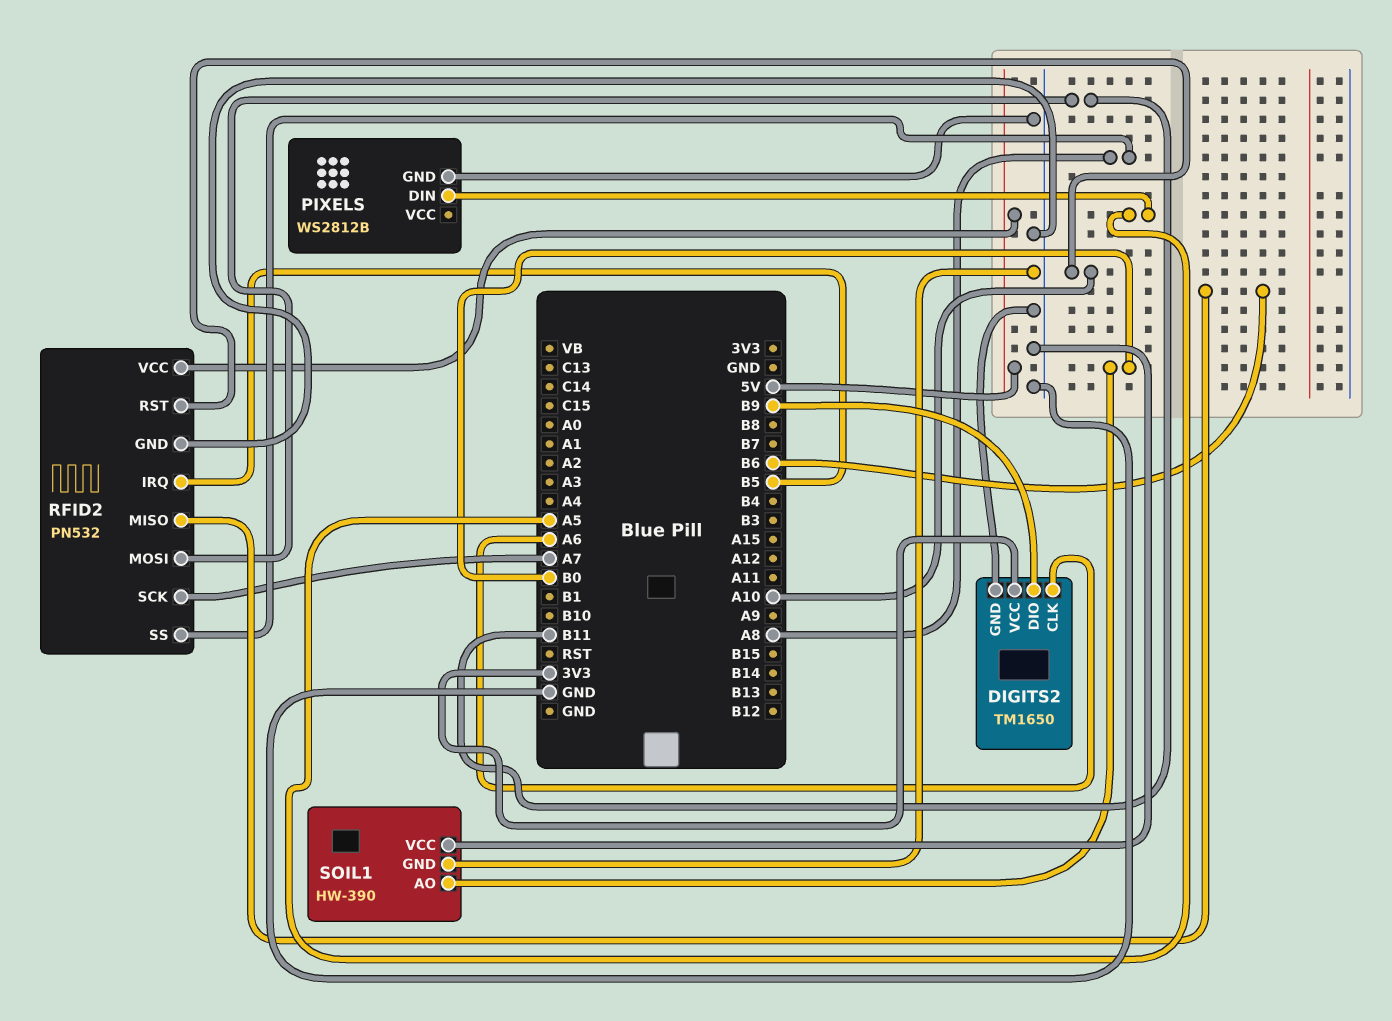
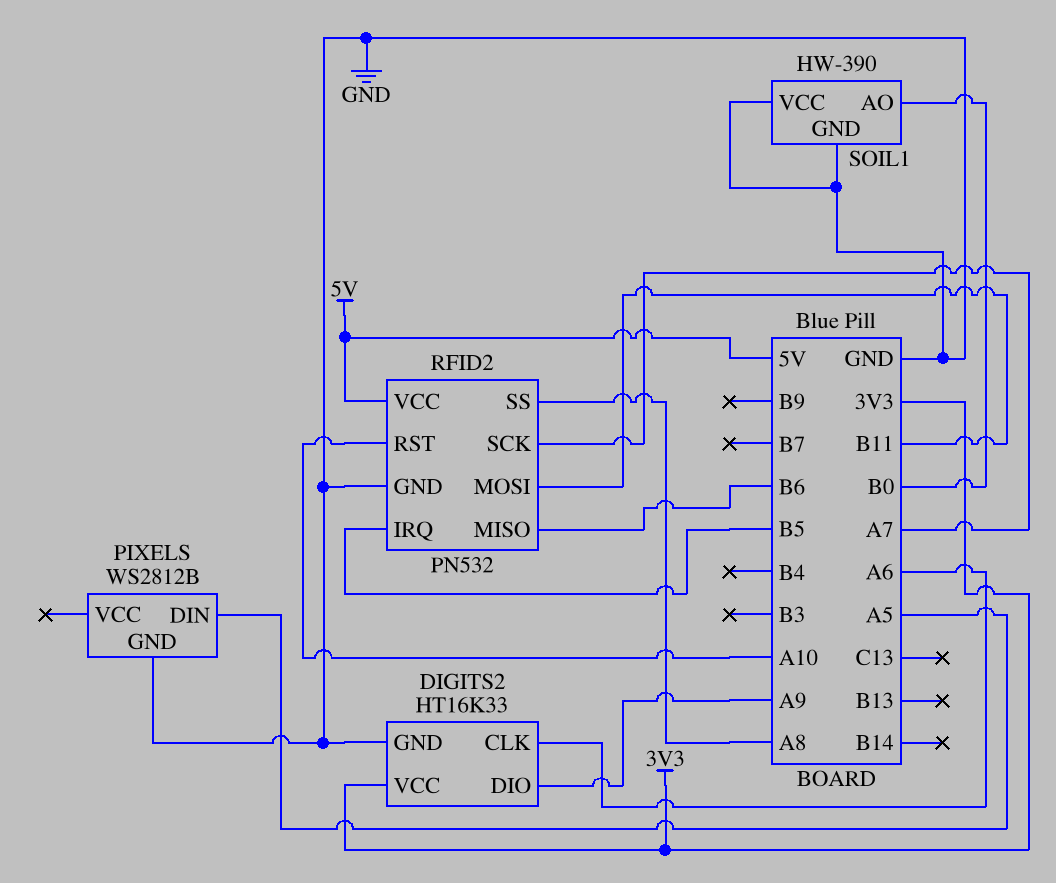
DIGITS2: TM1650 -> HT16K33
DIGITS2 pin DIO: B9 -> A9

